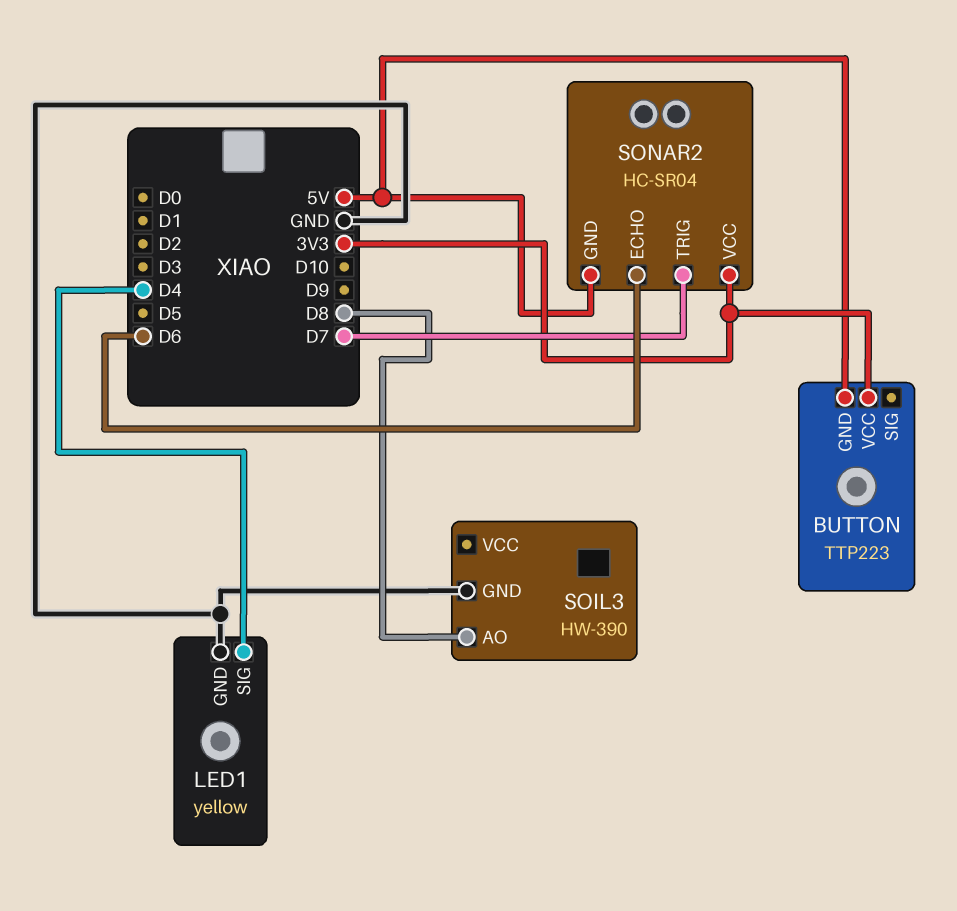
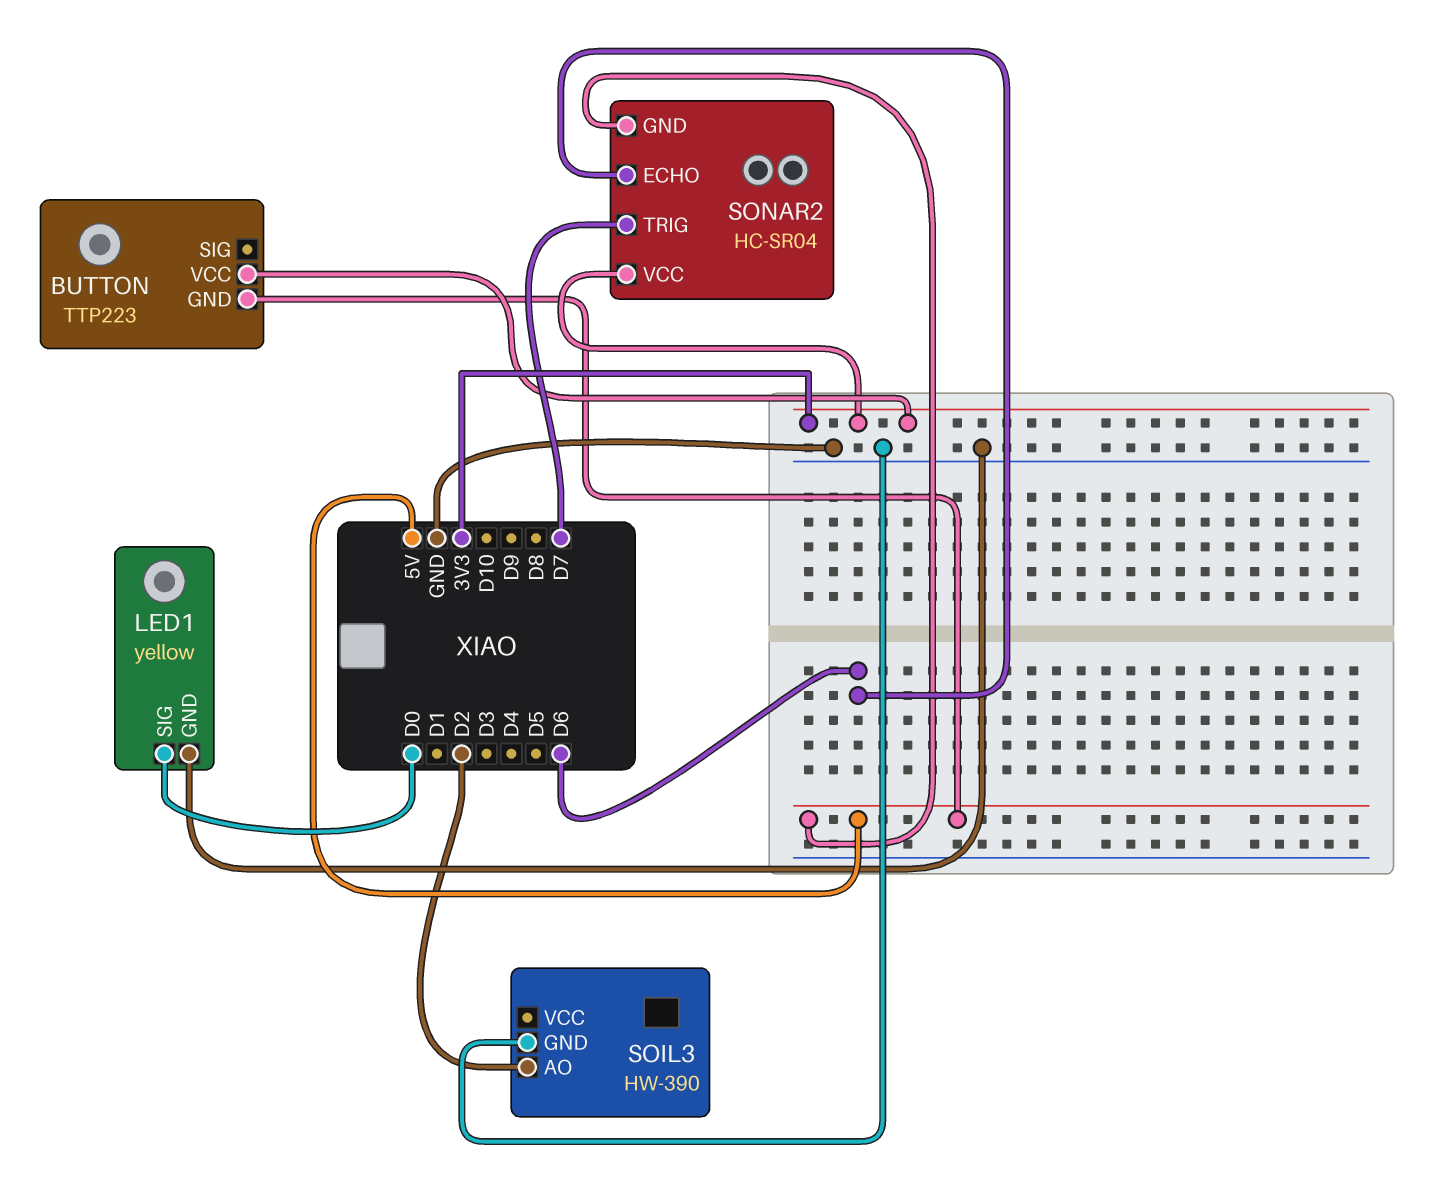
LED1 pin SIG: D4 -> D0
SOIL3 pin AO: D8 -> D2

